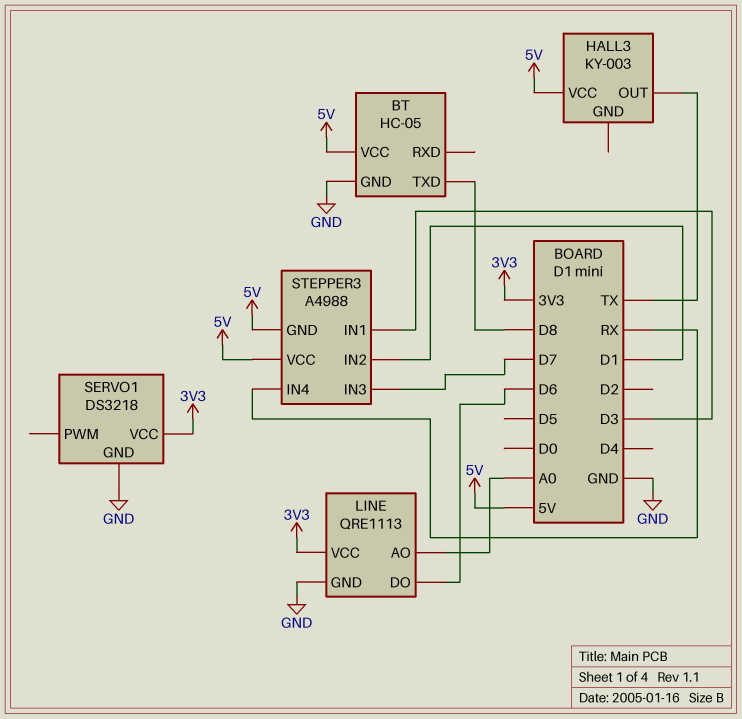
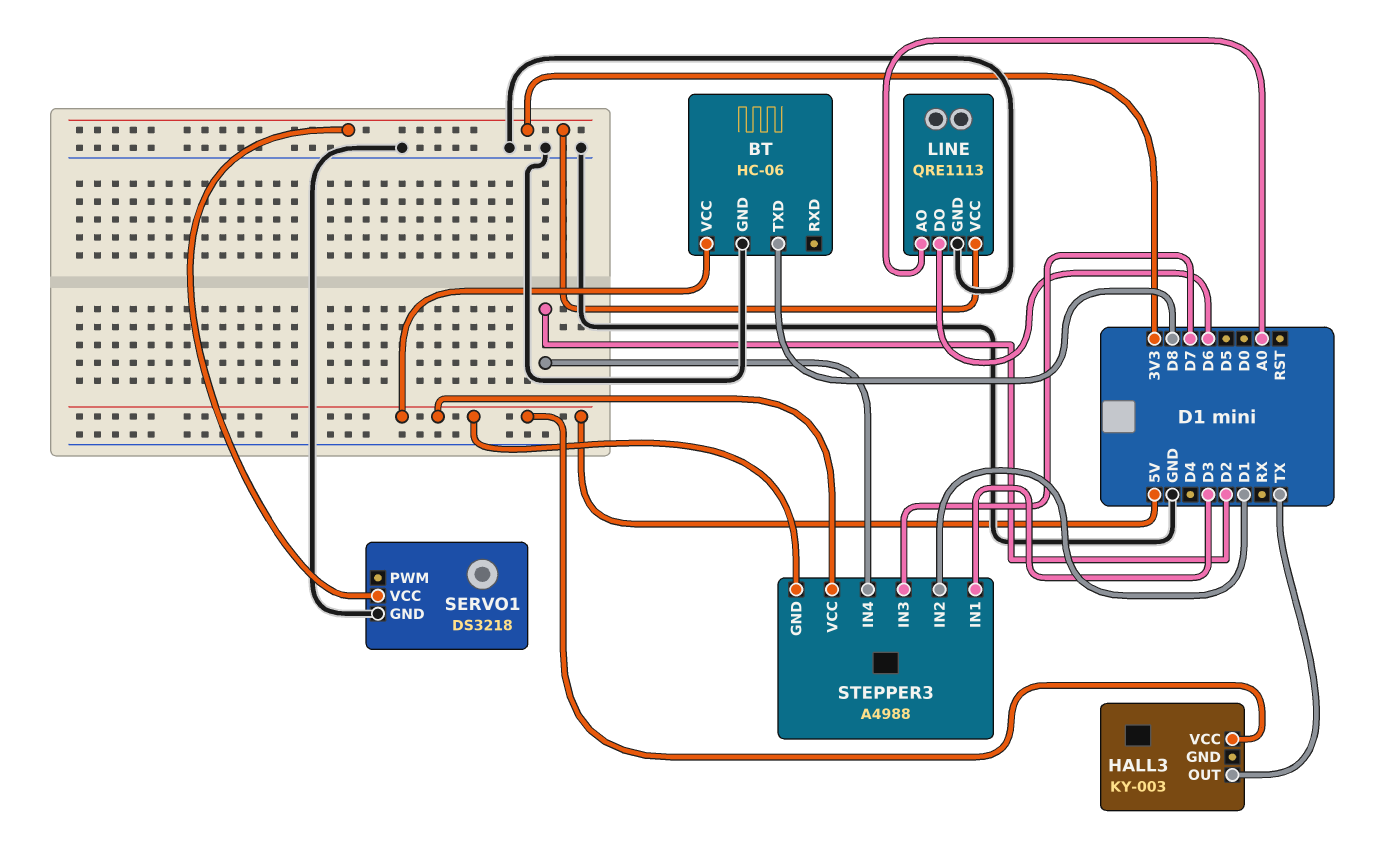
BT: HC-05 -> HC-06
STEPPER3 pin IN4: RX -> D2

